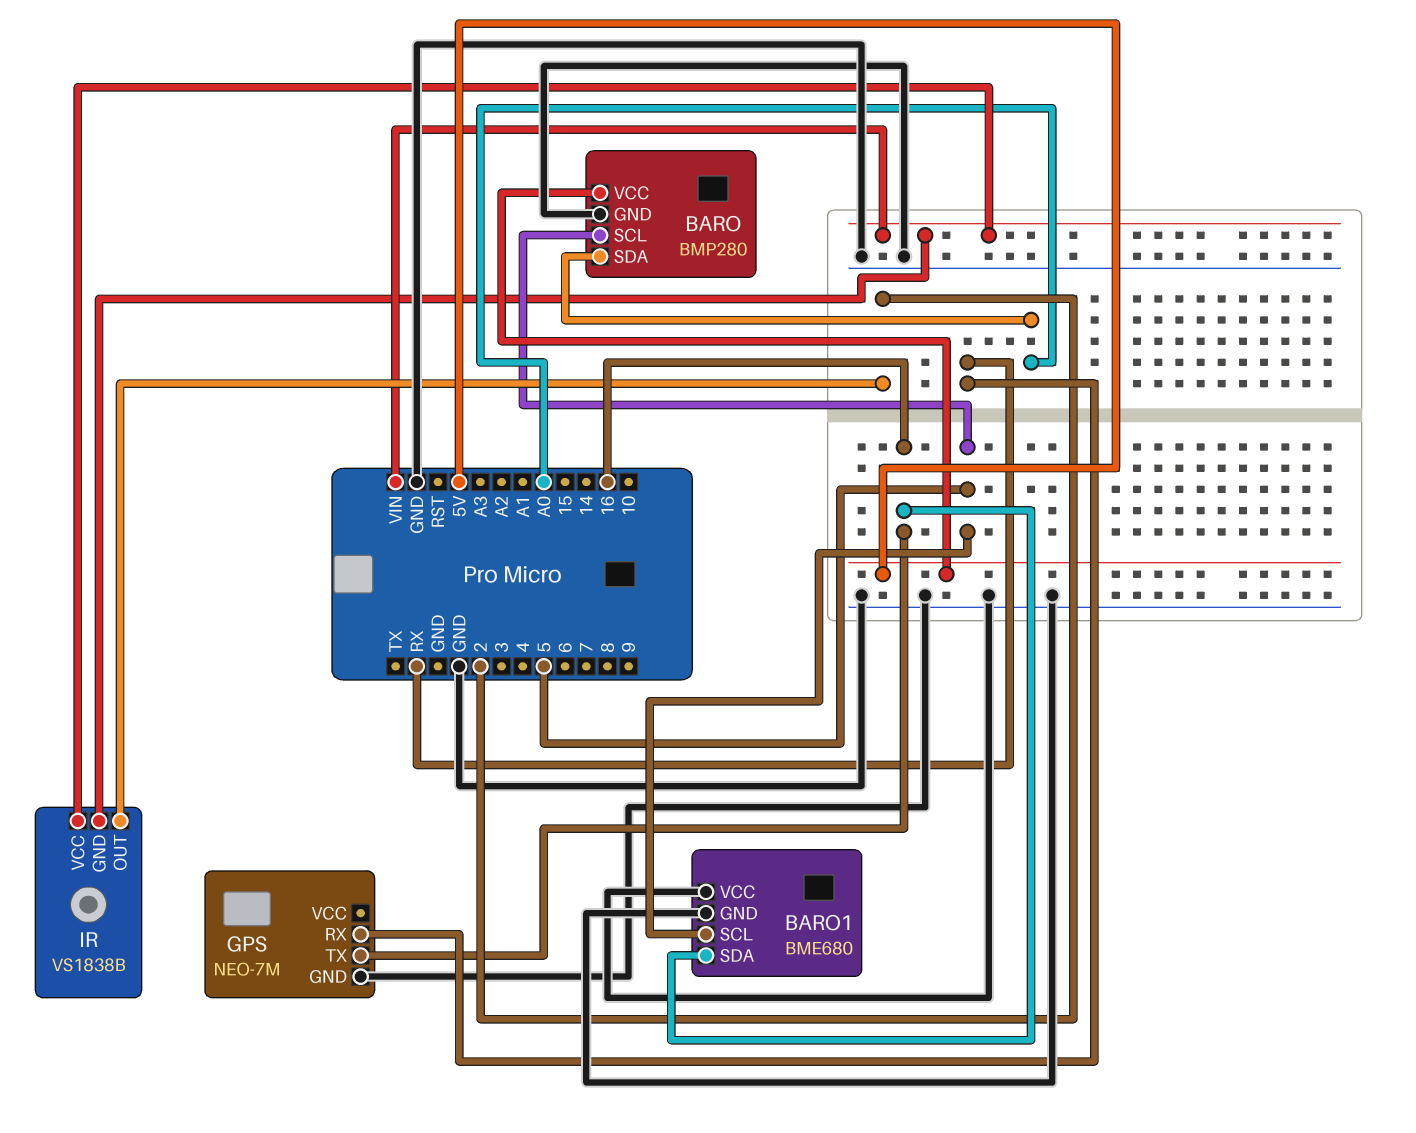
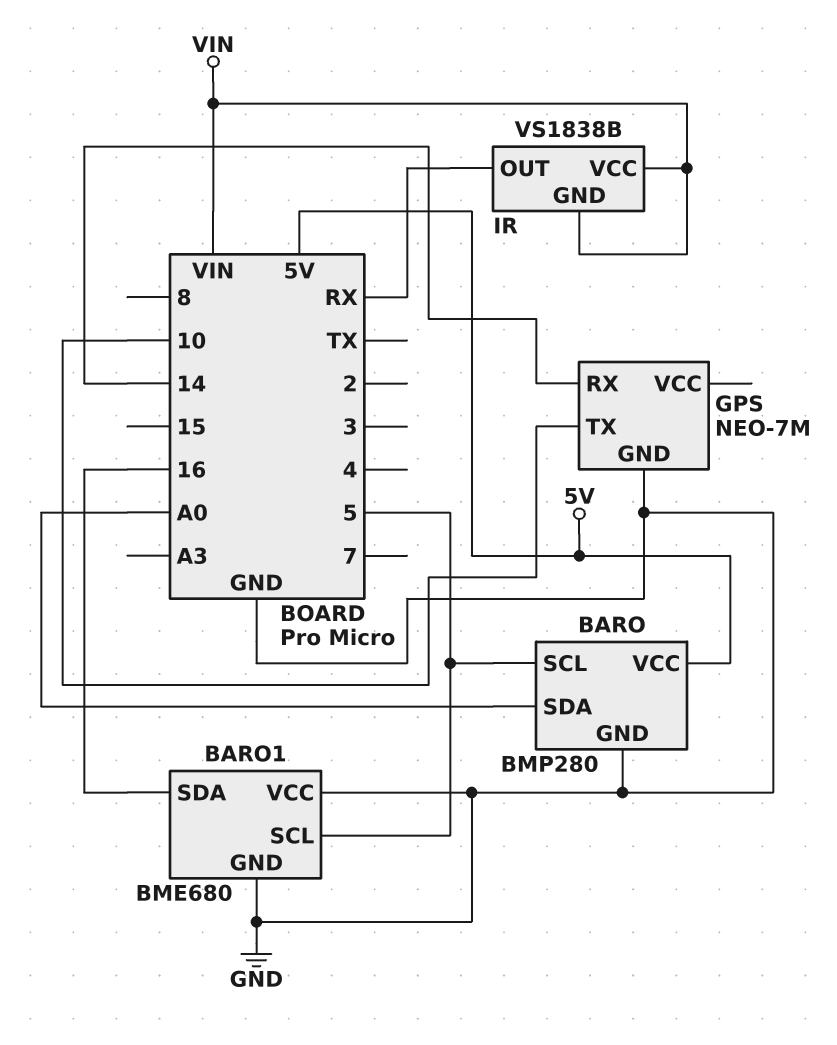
GPS pin RX: RX -> 14
GPS pin TX: 16 -> 10
IR pin OUT: 2 -> RX

